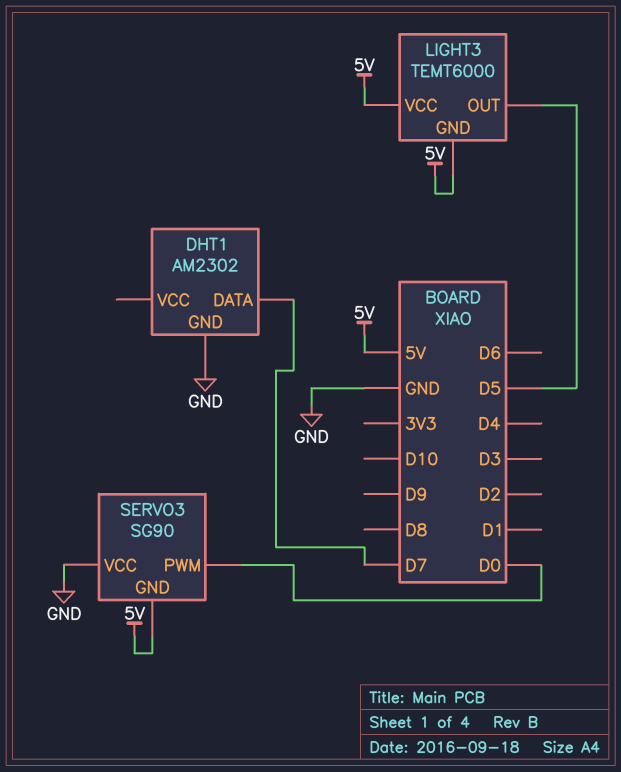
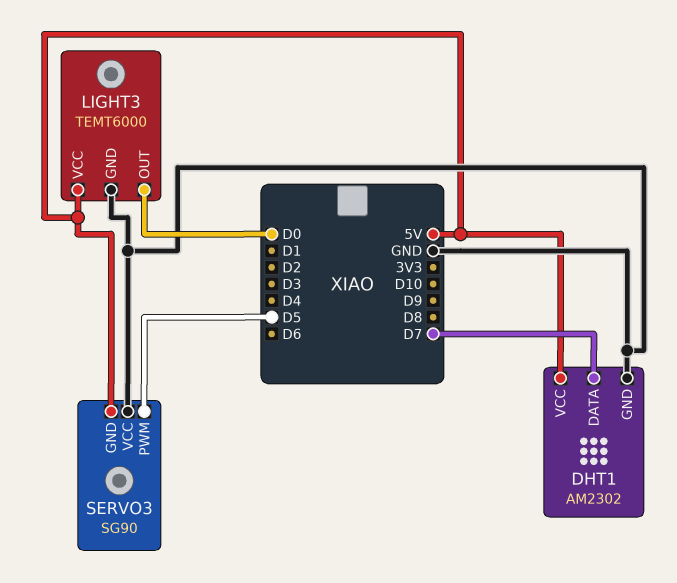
DHT1 pin VCC: none -> 5V
LIGHT3 pin GND: 5V -> GND
LIGHT3 pin OUT: D5 -> D0
SERVO3 pin PWM: D0 -> D5

